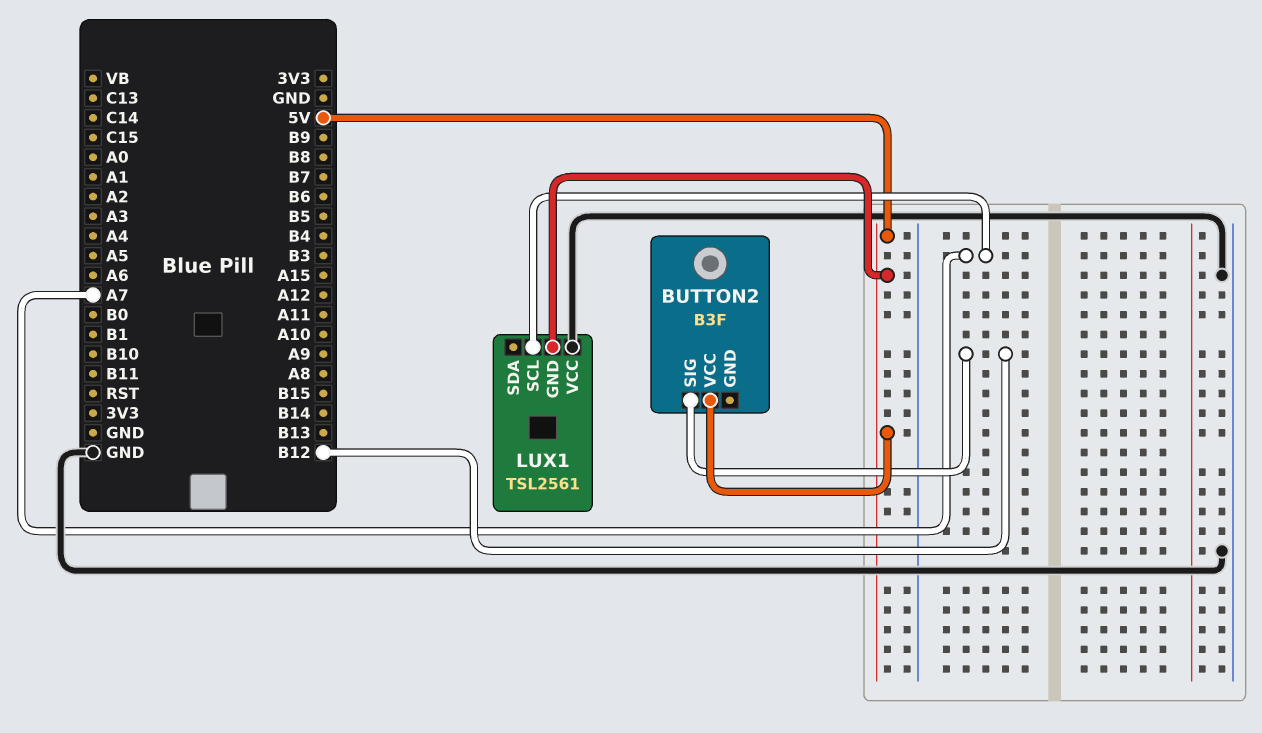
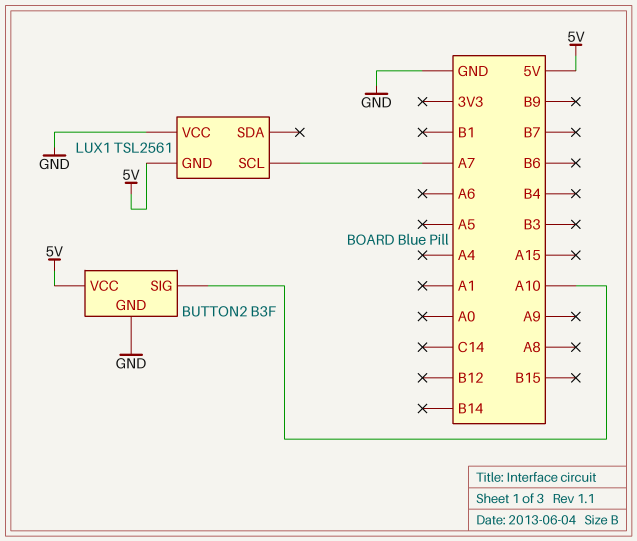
BUTTON2 pin GND: none -> GND
BUTTON2 pin SIG: B12 -> A10

